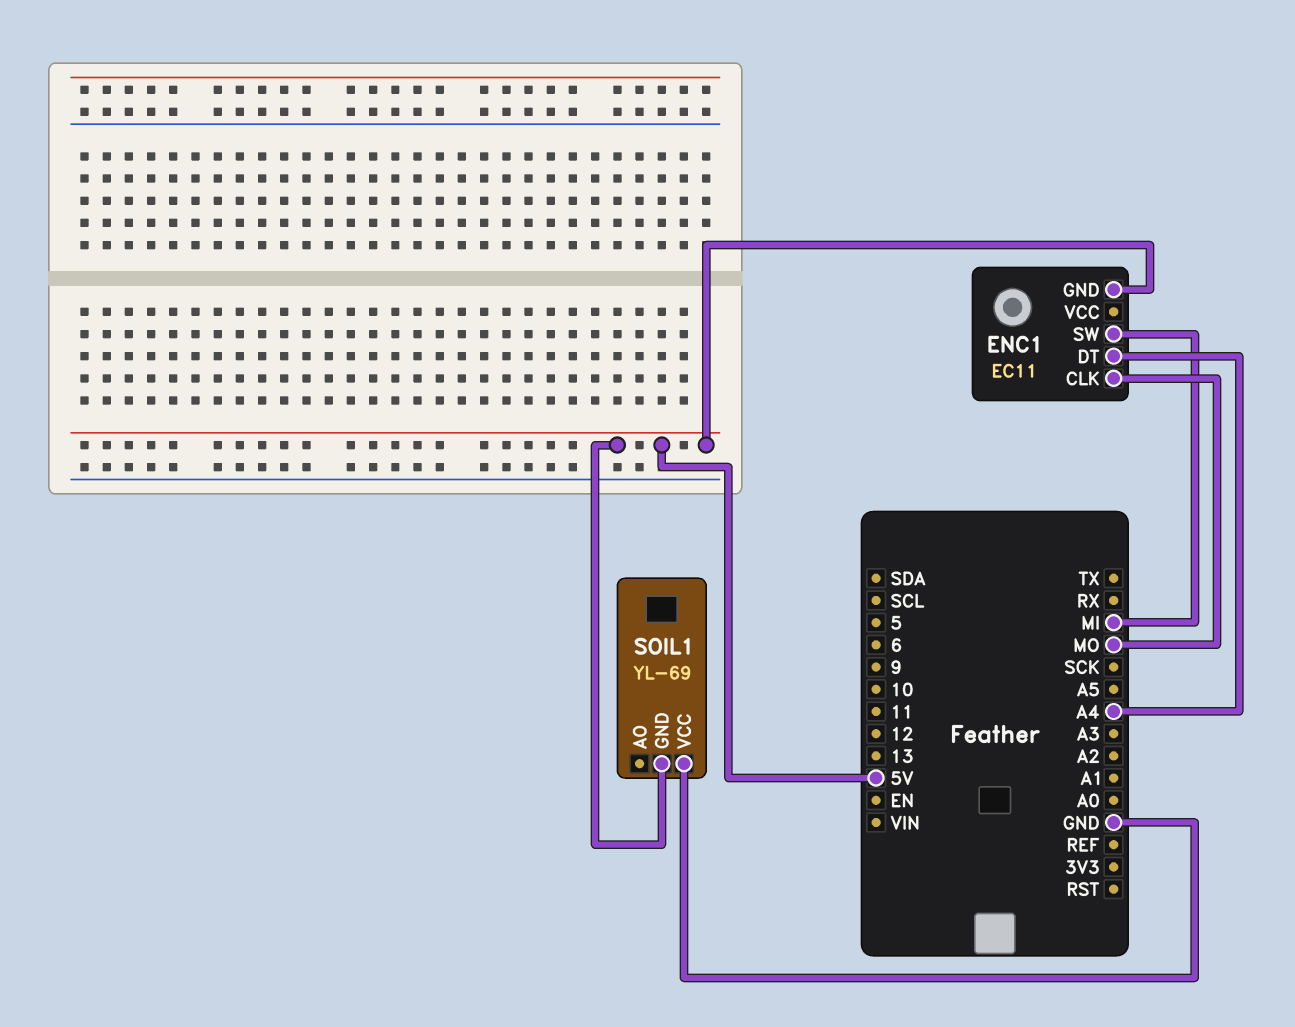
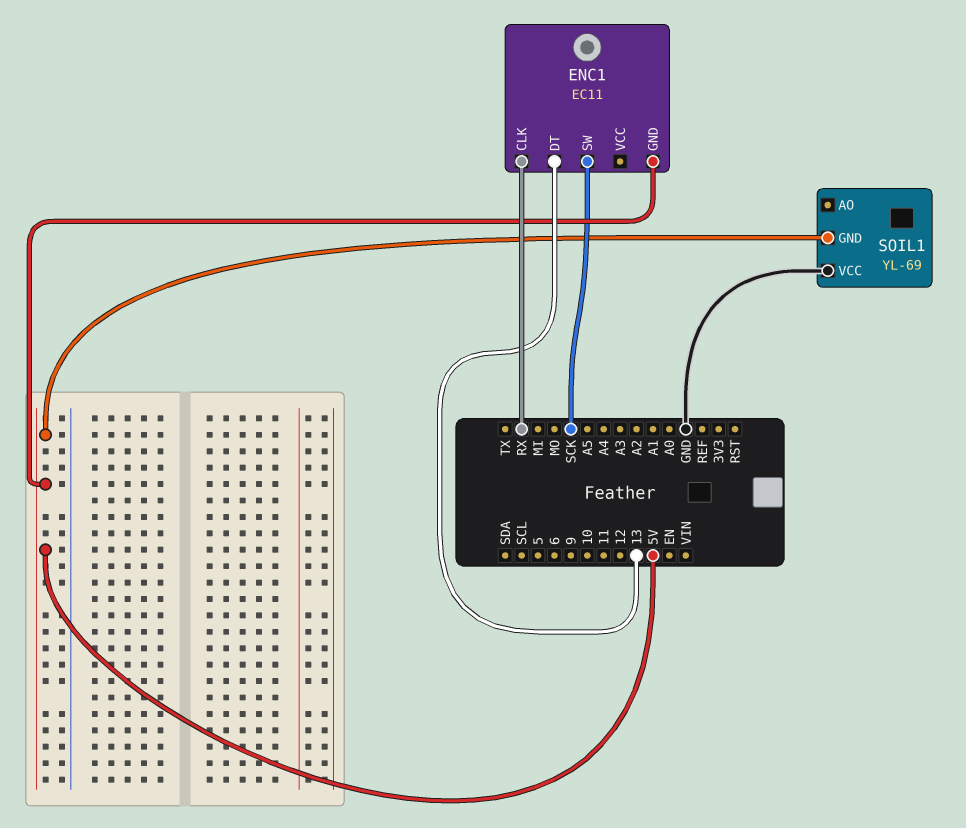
ENC1 pin CLK: MO -> RX
ENC1 pin DT: A4 -> 13
ENC1 pin SW: MI -> SCK

